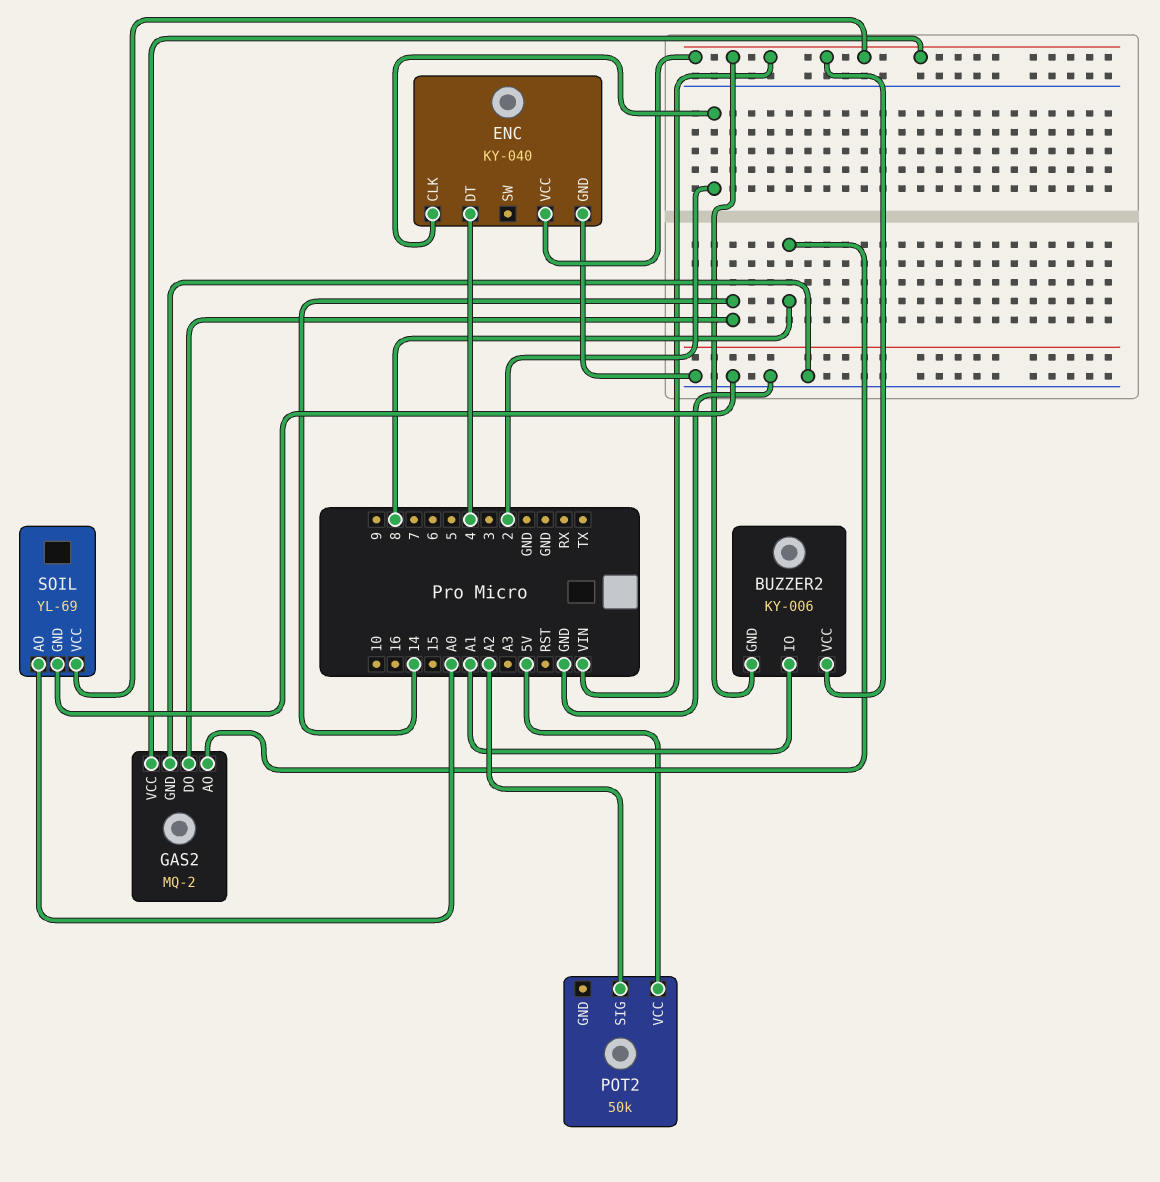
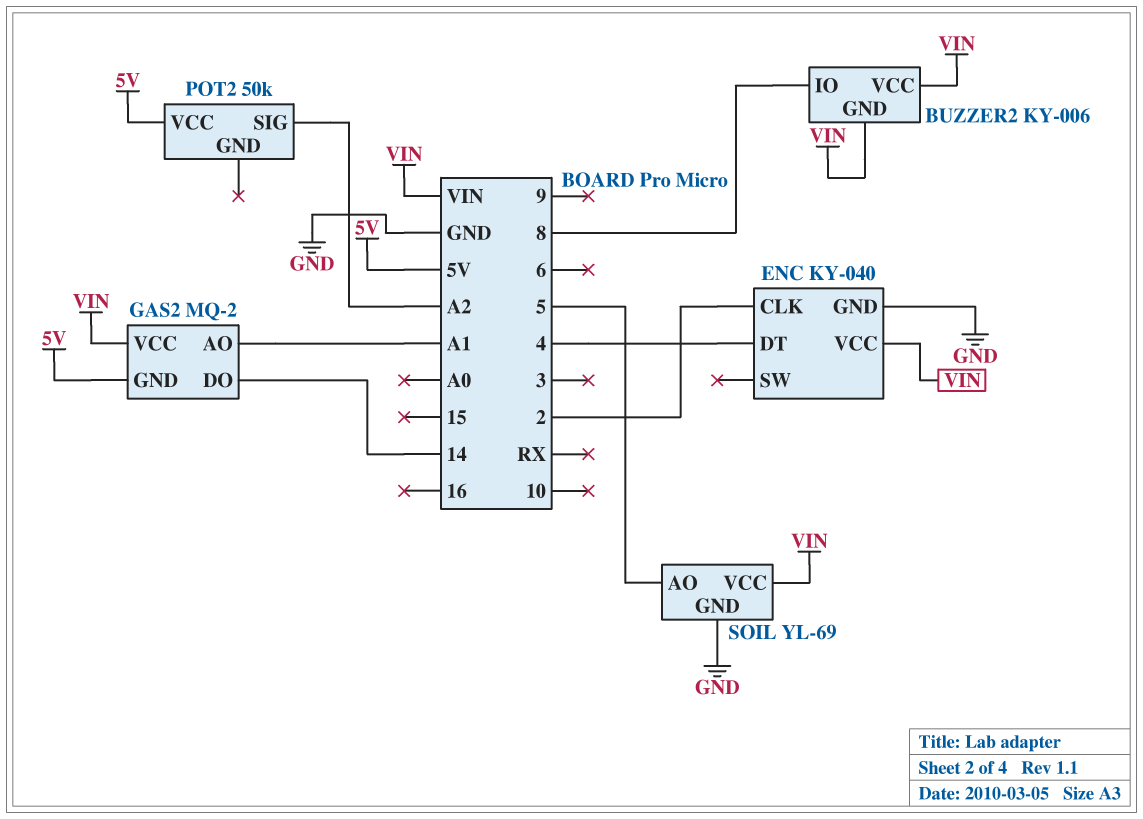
BUZZER2 pin IO: A1 -> 8
GAS2 pin AO: 8 -> A1
GAS2 pin GND: GND -> 5V
SOIL pin AO: A0 -> 5

